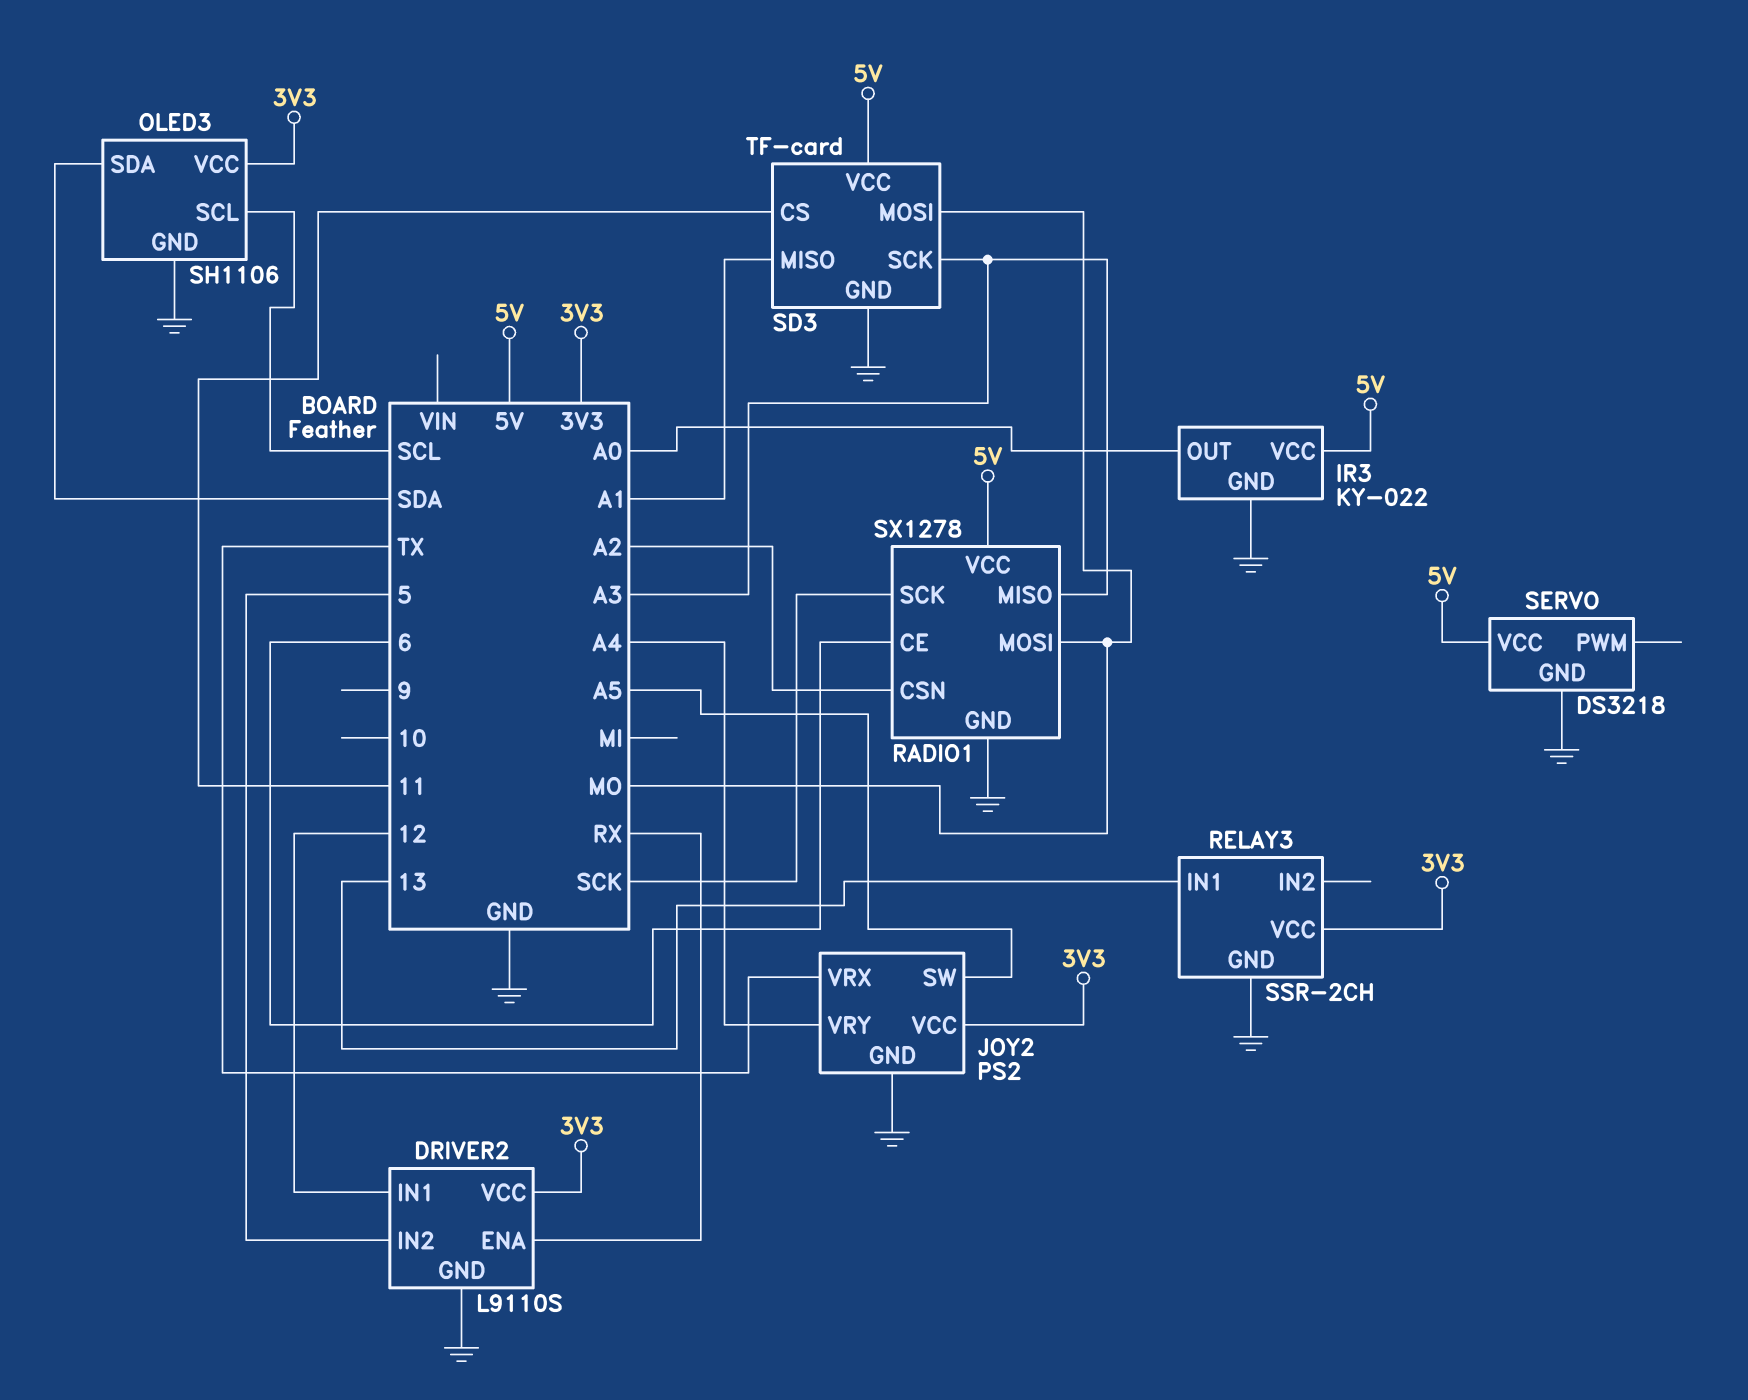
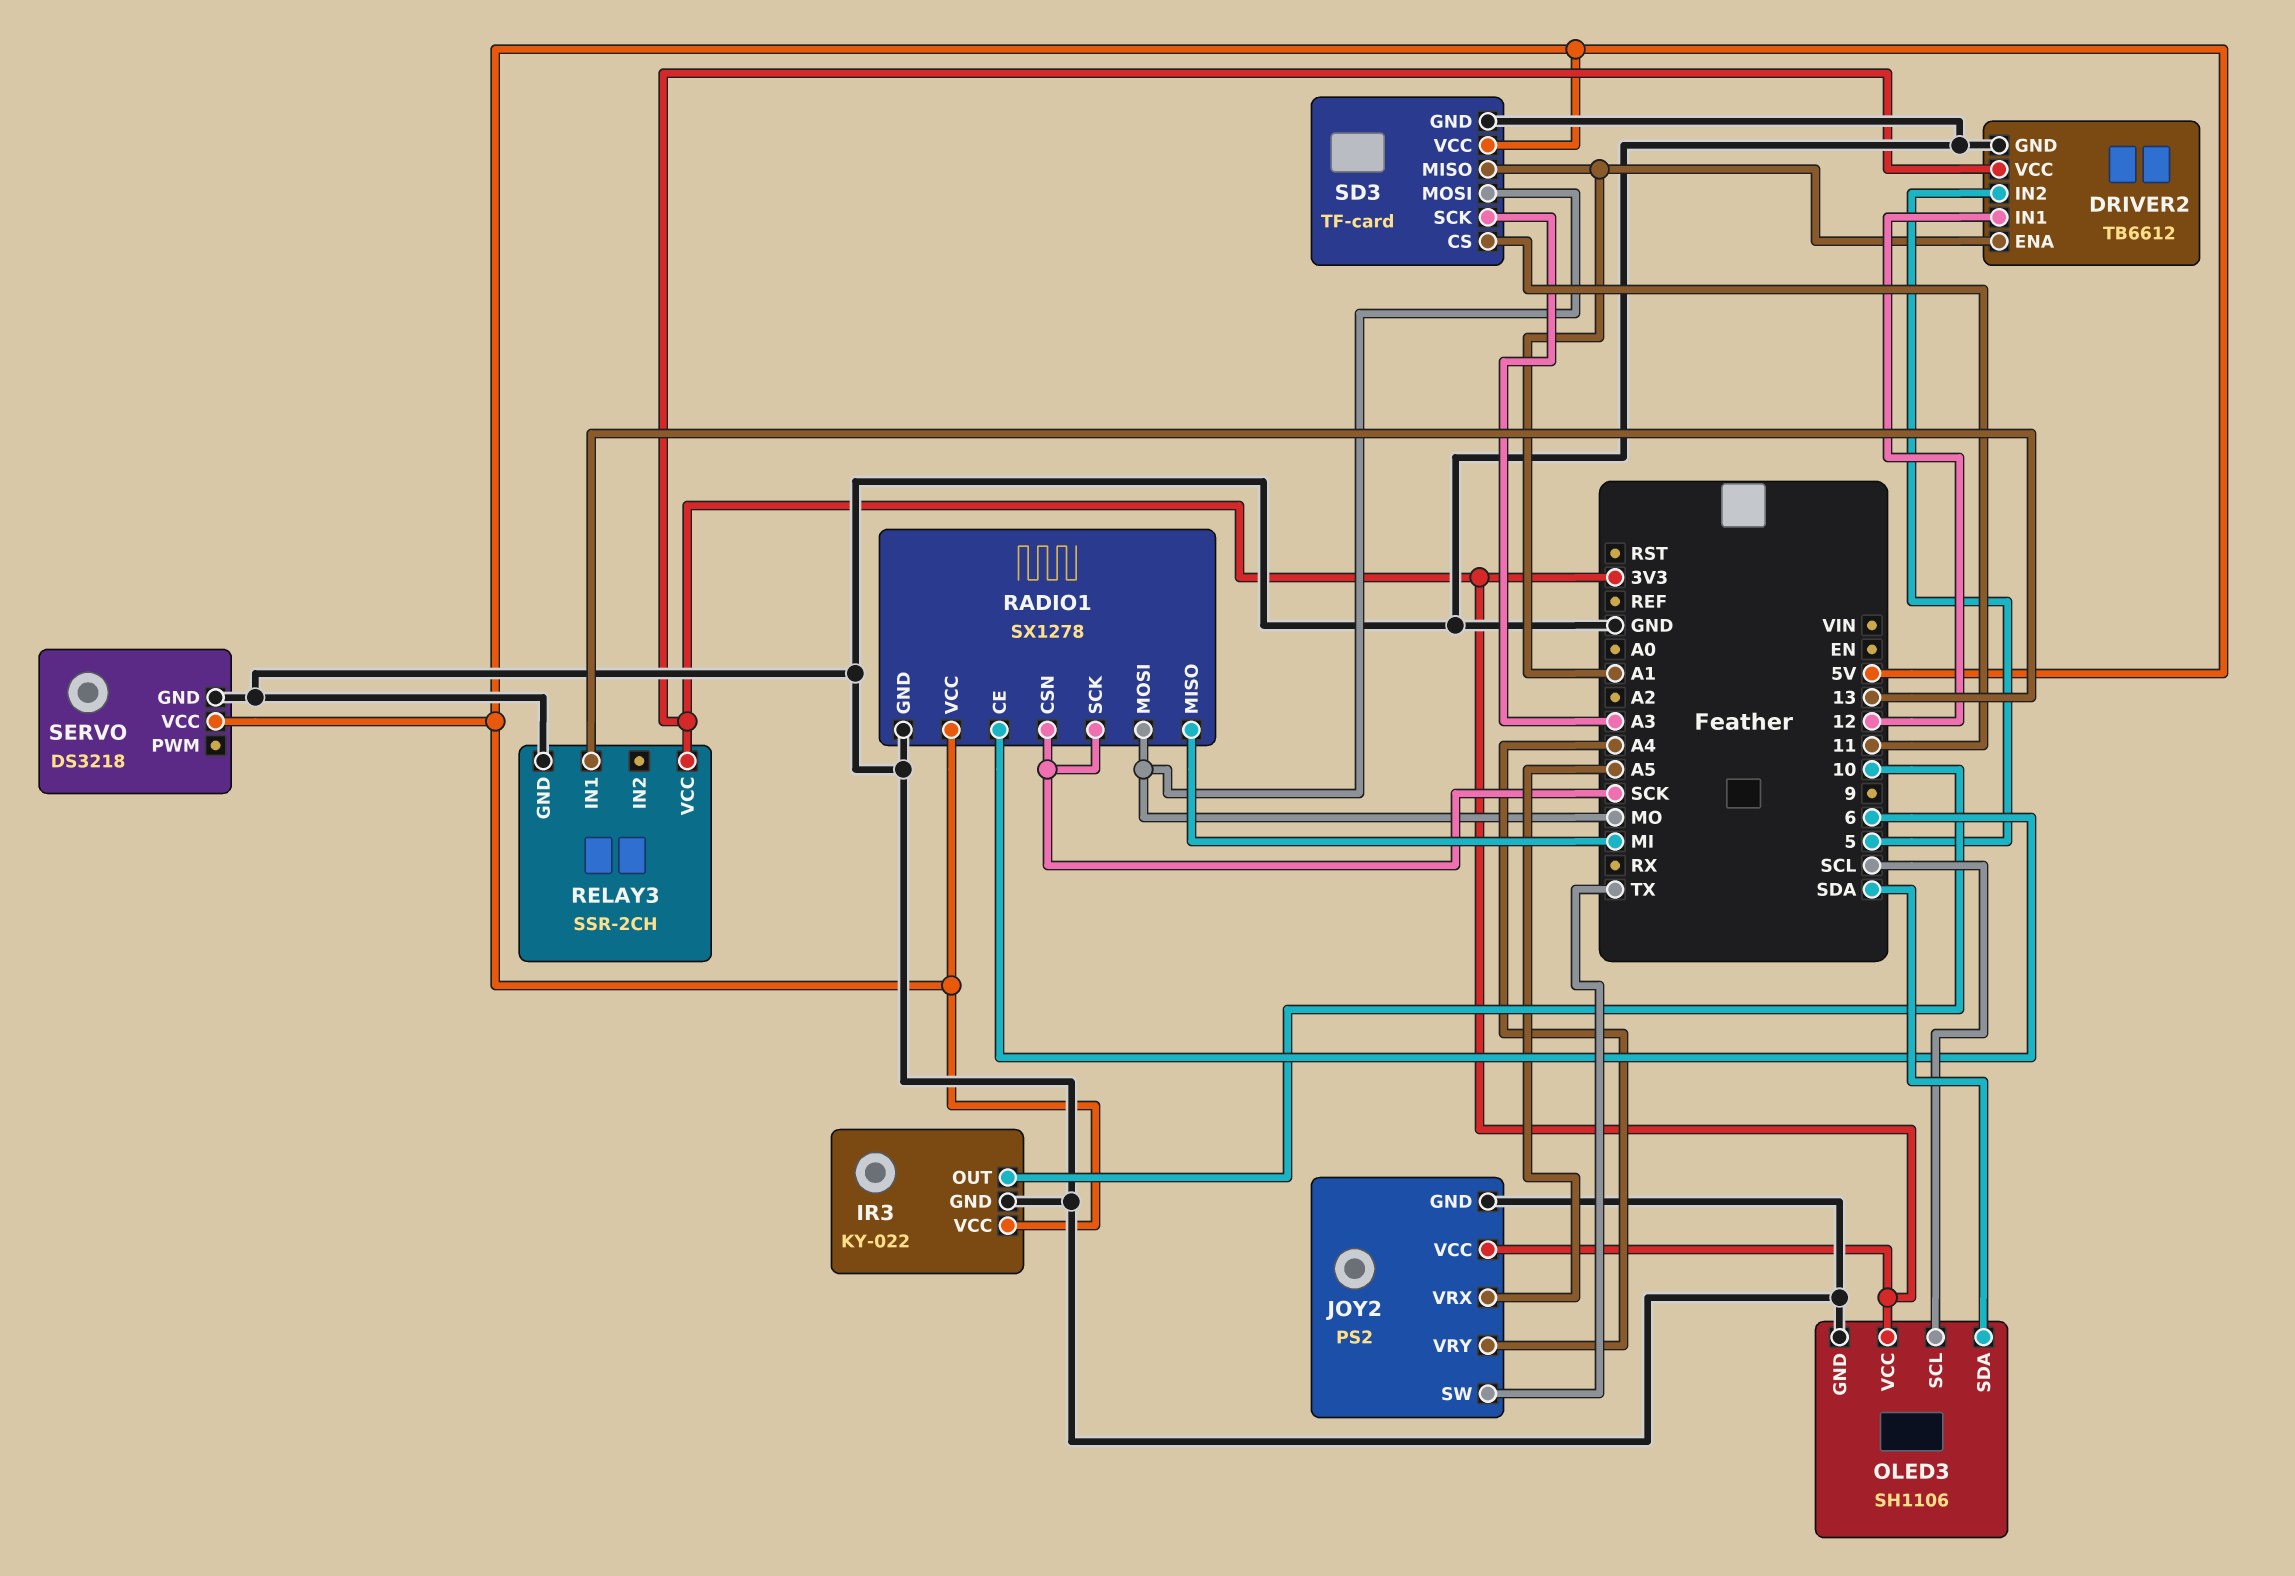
DRIVER2: L9110S -> TB6612
DRIVER2 pin ENA: RX -> A1
IR3 pin OUT: A0 -> 10
JOY2 pin SW: A5 -> TX
JOY2 pin VRX: TX -> A5
RADIO1 pin CSN: A2 -> SCK
RADIO1 pin MISO: A3 -> MI

